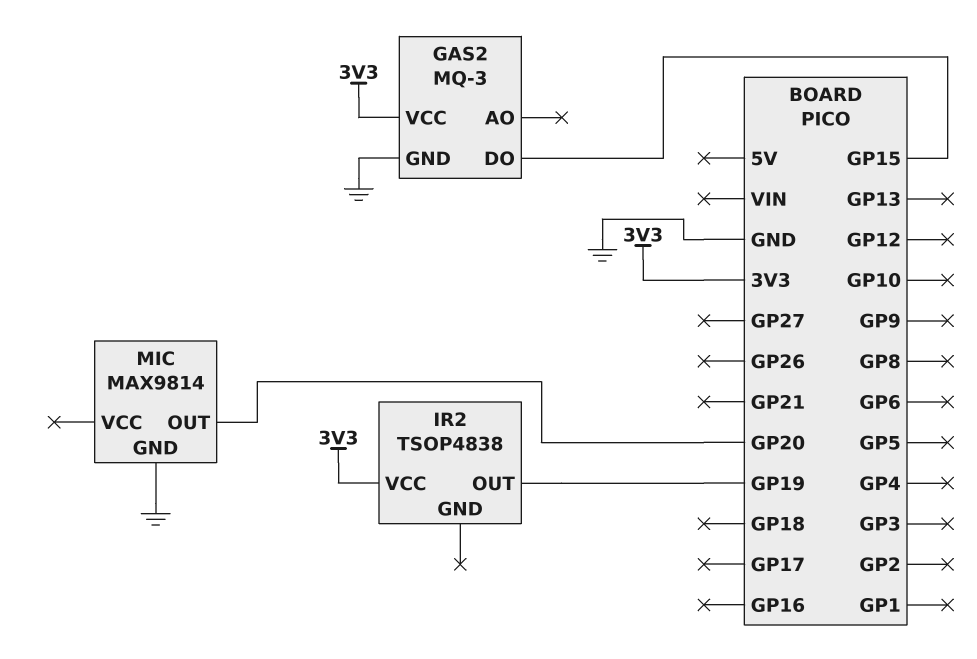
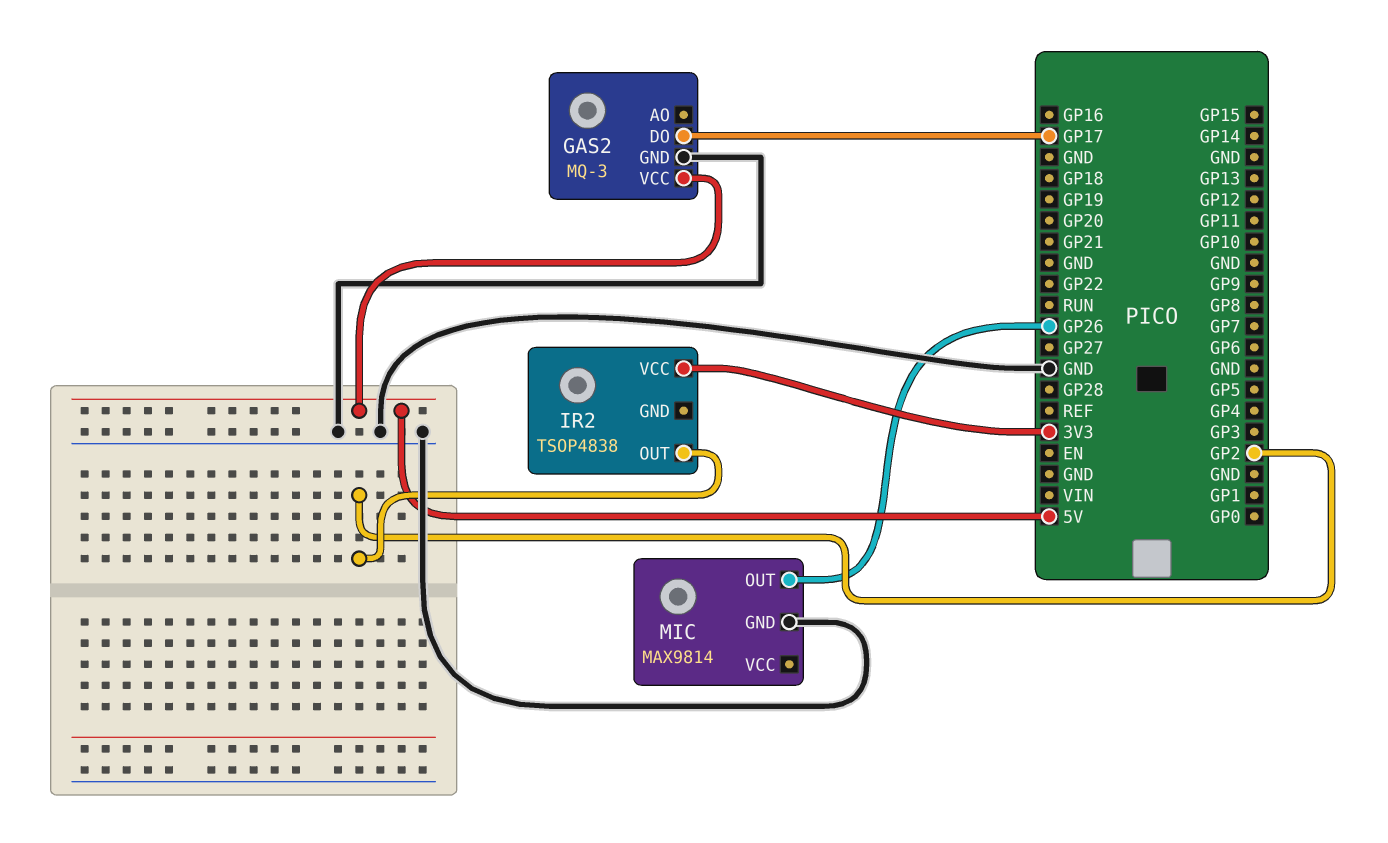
GAS2 pin DO: GP15 -> GP17
GAS2 pin VCC: 3V3 -> 5V
IR2 pin OUT: GP19 -> GP2
MIC pin OUT: GP20 -> GP26

